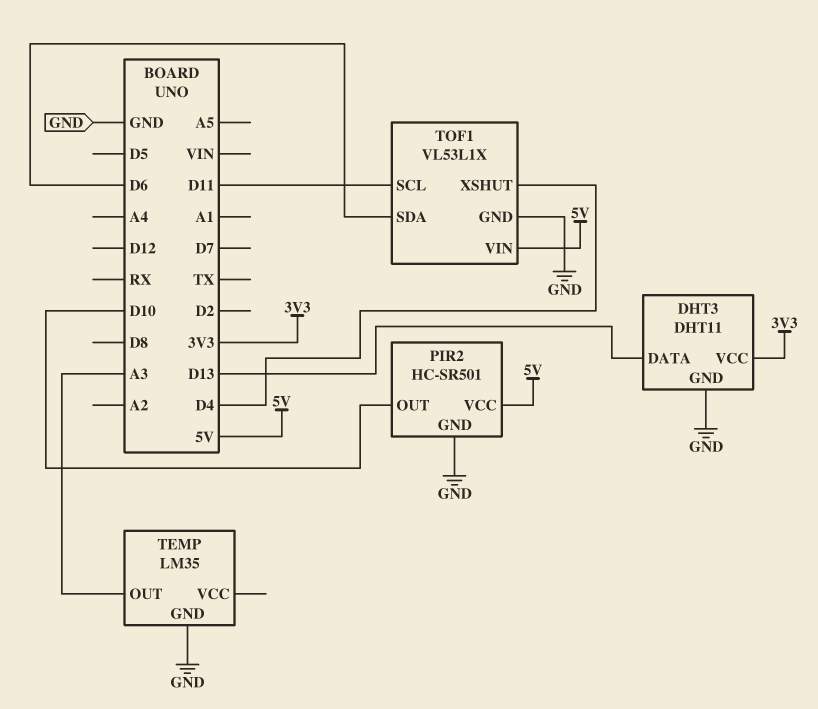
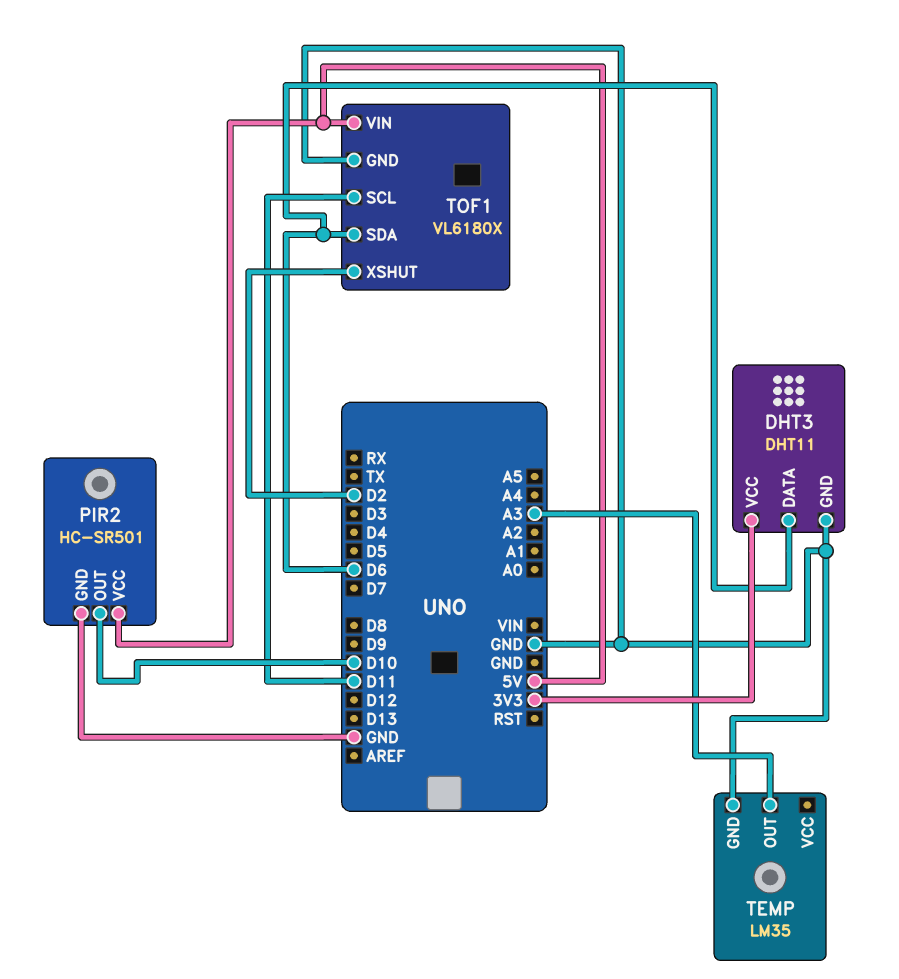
DHT3 pin DATA: D13 -> D6
TOF1: VL53L1X -> VL6180X
TOF1 pin XSHUT: D4 -> D2

